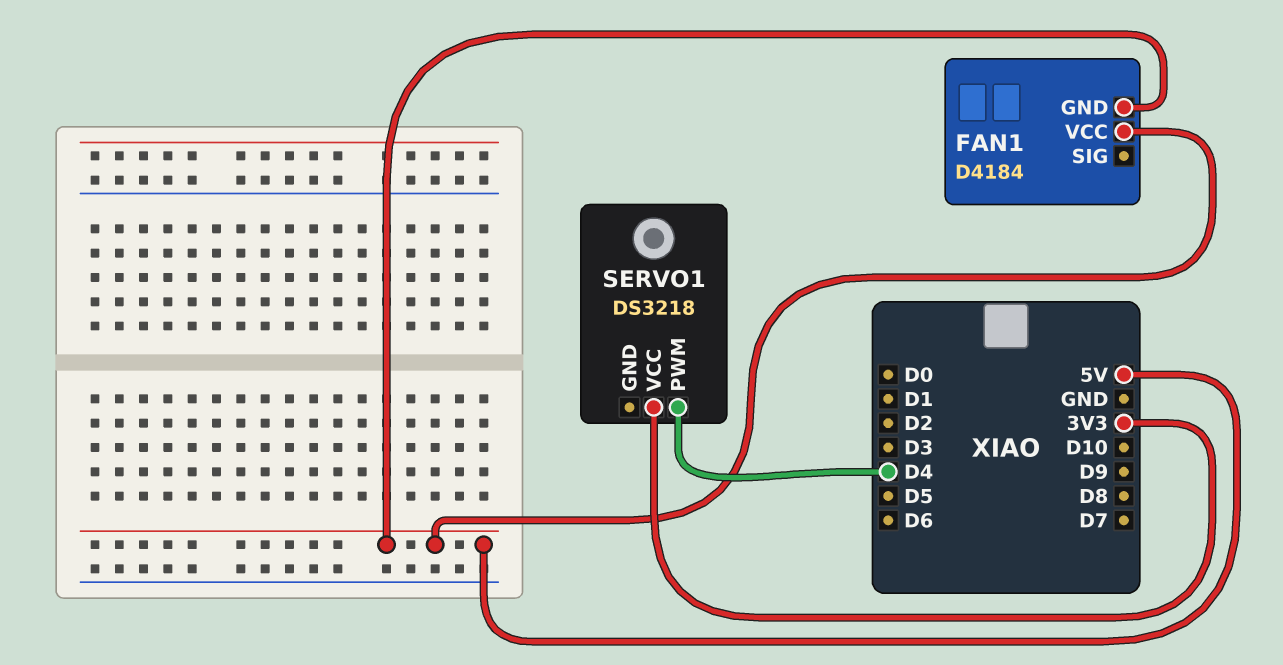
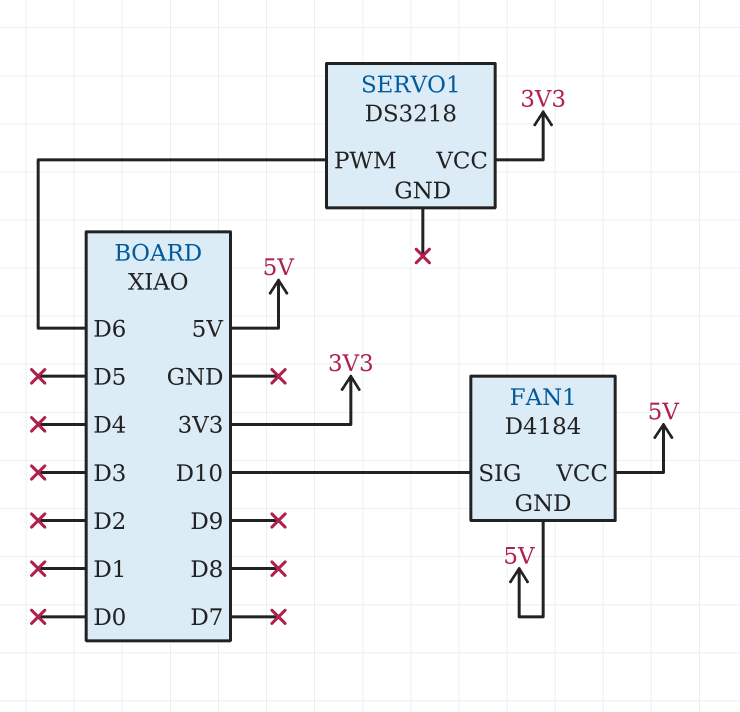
FAN1 pin SIG: none -> D10
SERVO1 pin PWM: D4 -> D6

